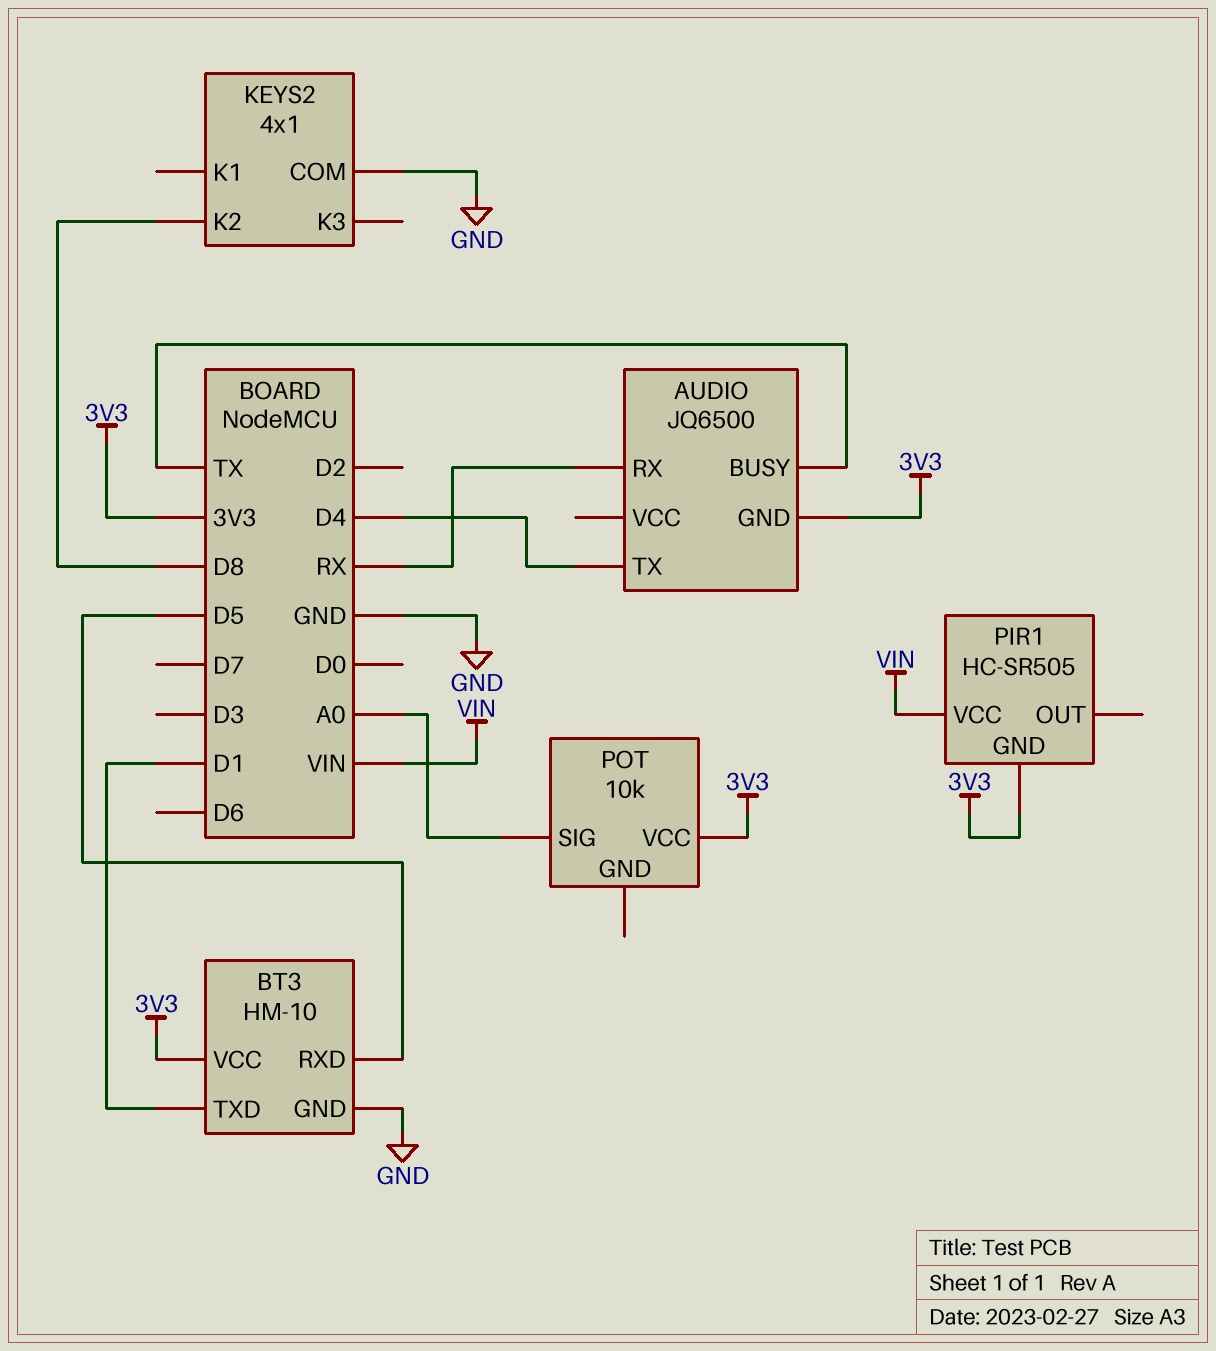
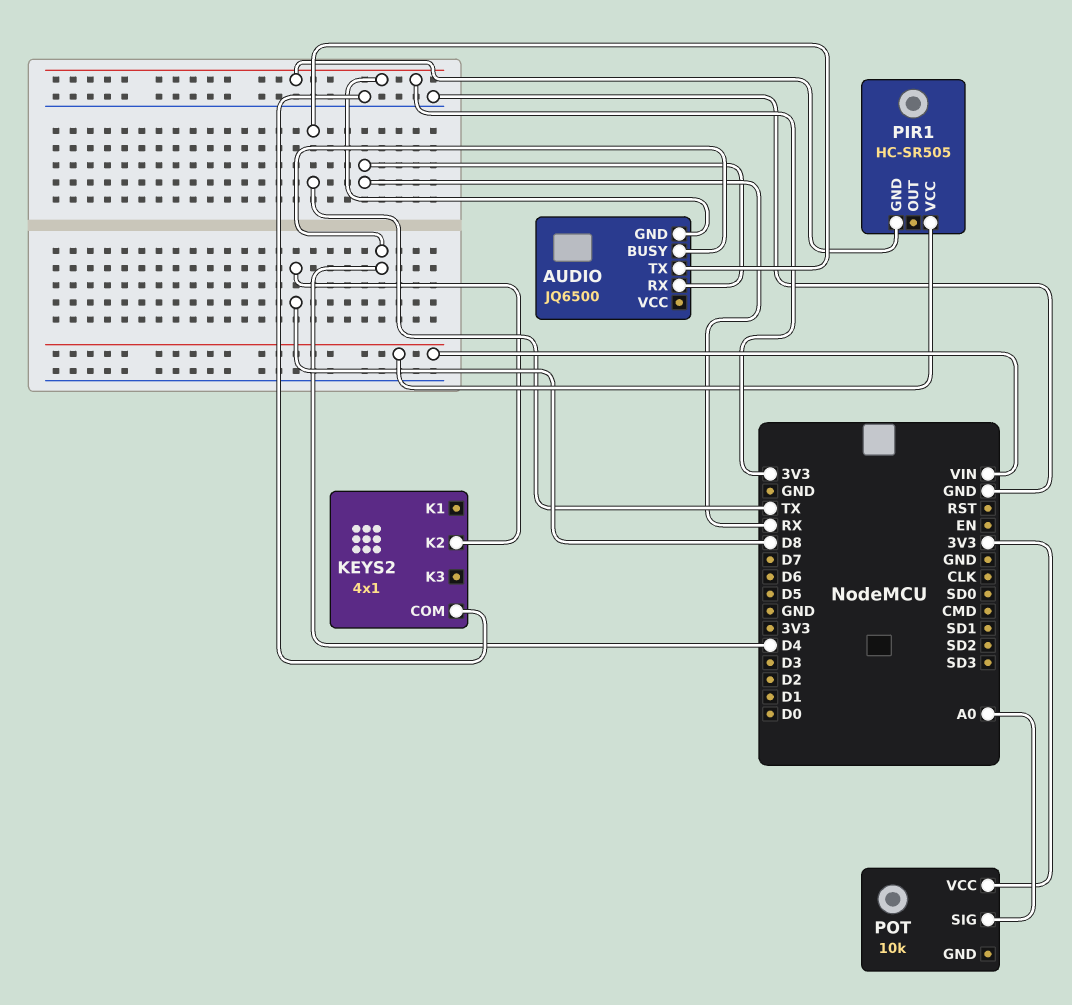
AUDIO pin BUSY: TX -> D4
AUDIO pin TX: D4 -> TX
BT3: HM-10 -> none
BT3 pin GND: GND -> none
BT3 pin RXD: D5 -> none
BT3 pin TXD: D1 -> none
BT3 pin VCC: 3V3 -> none

